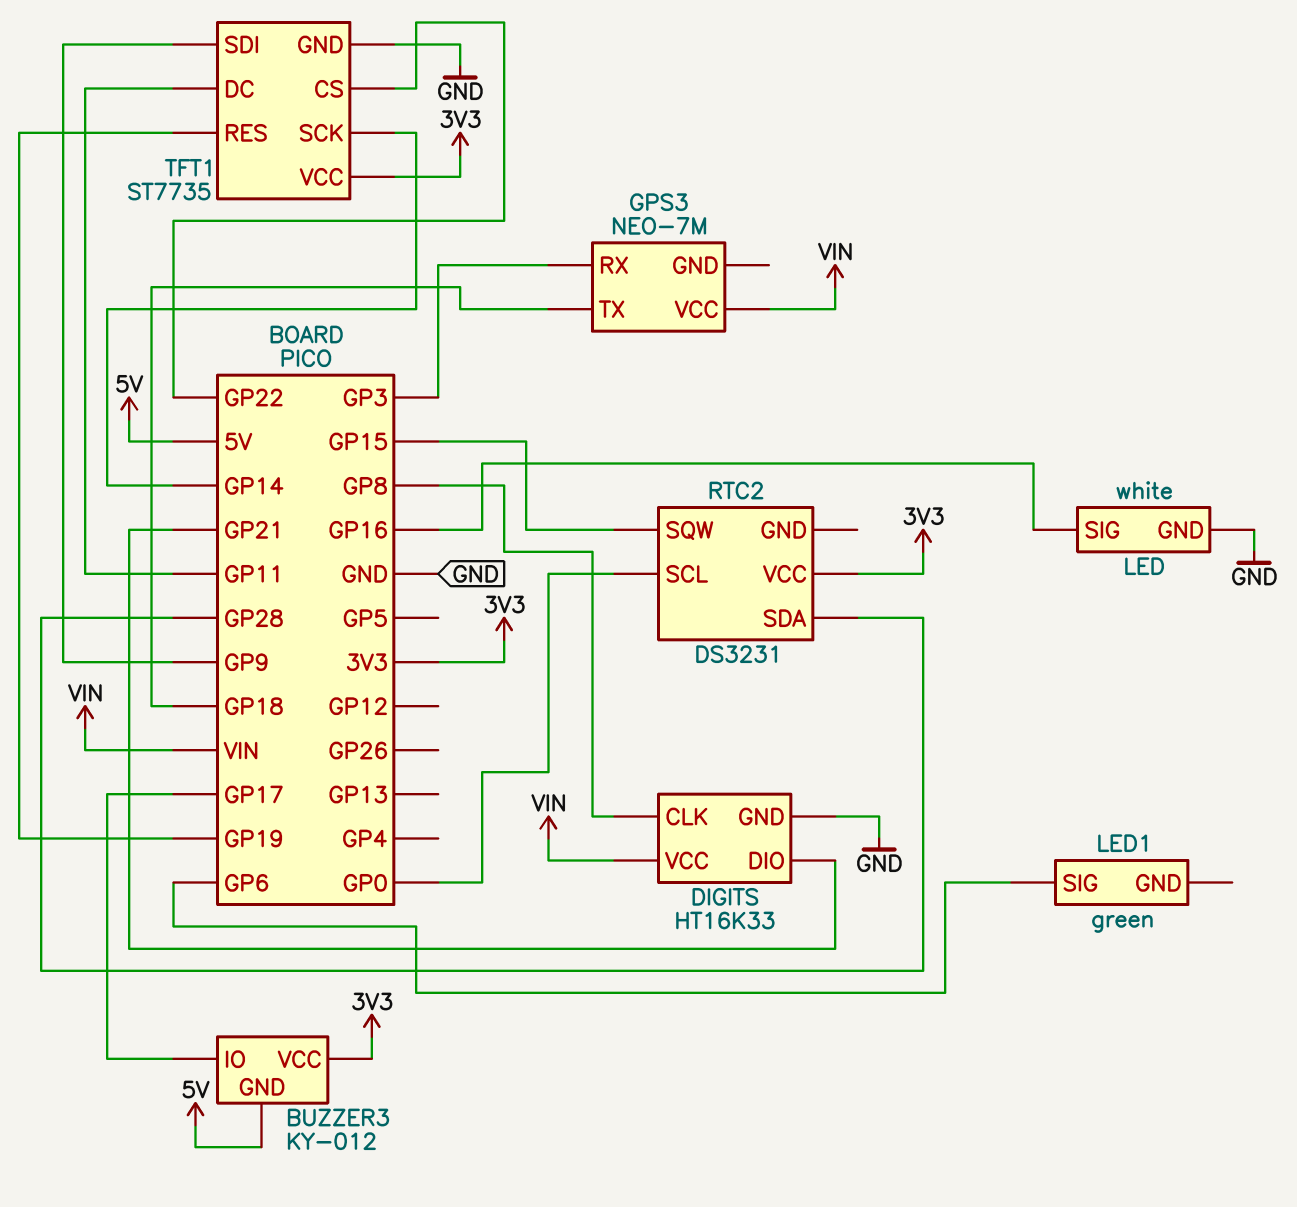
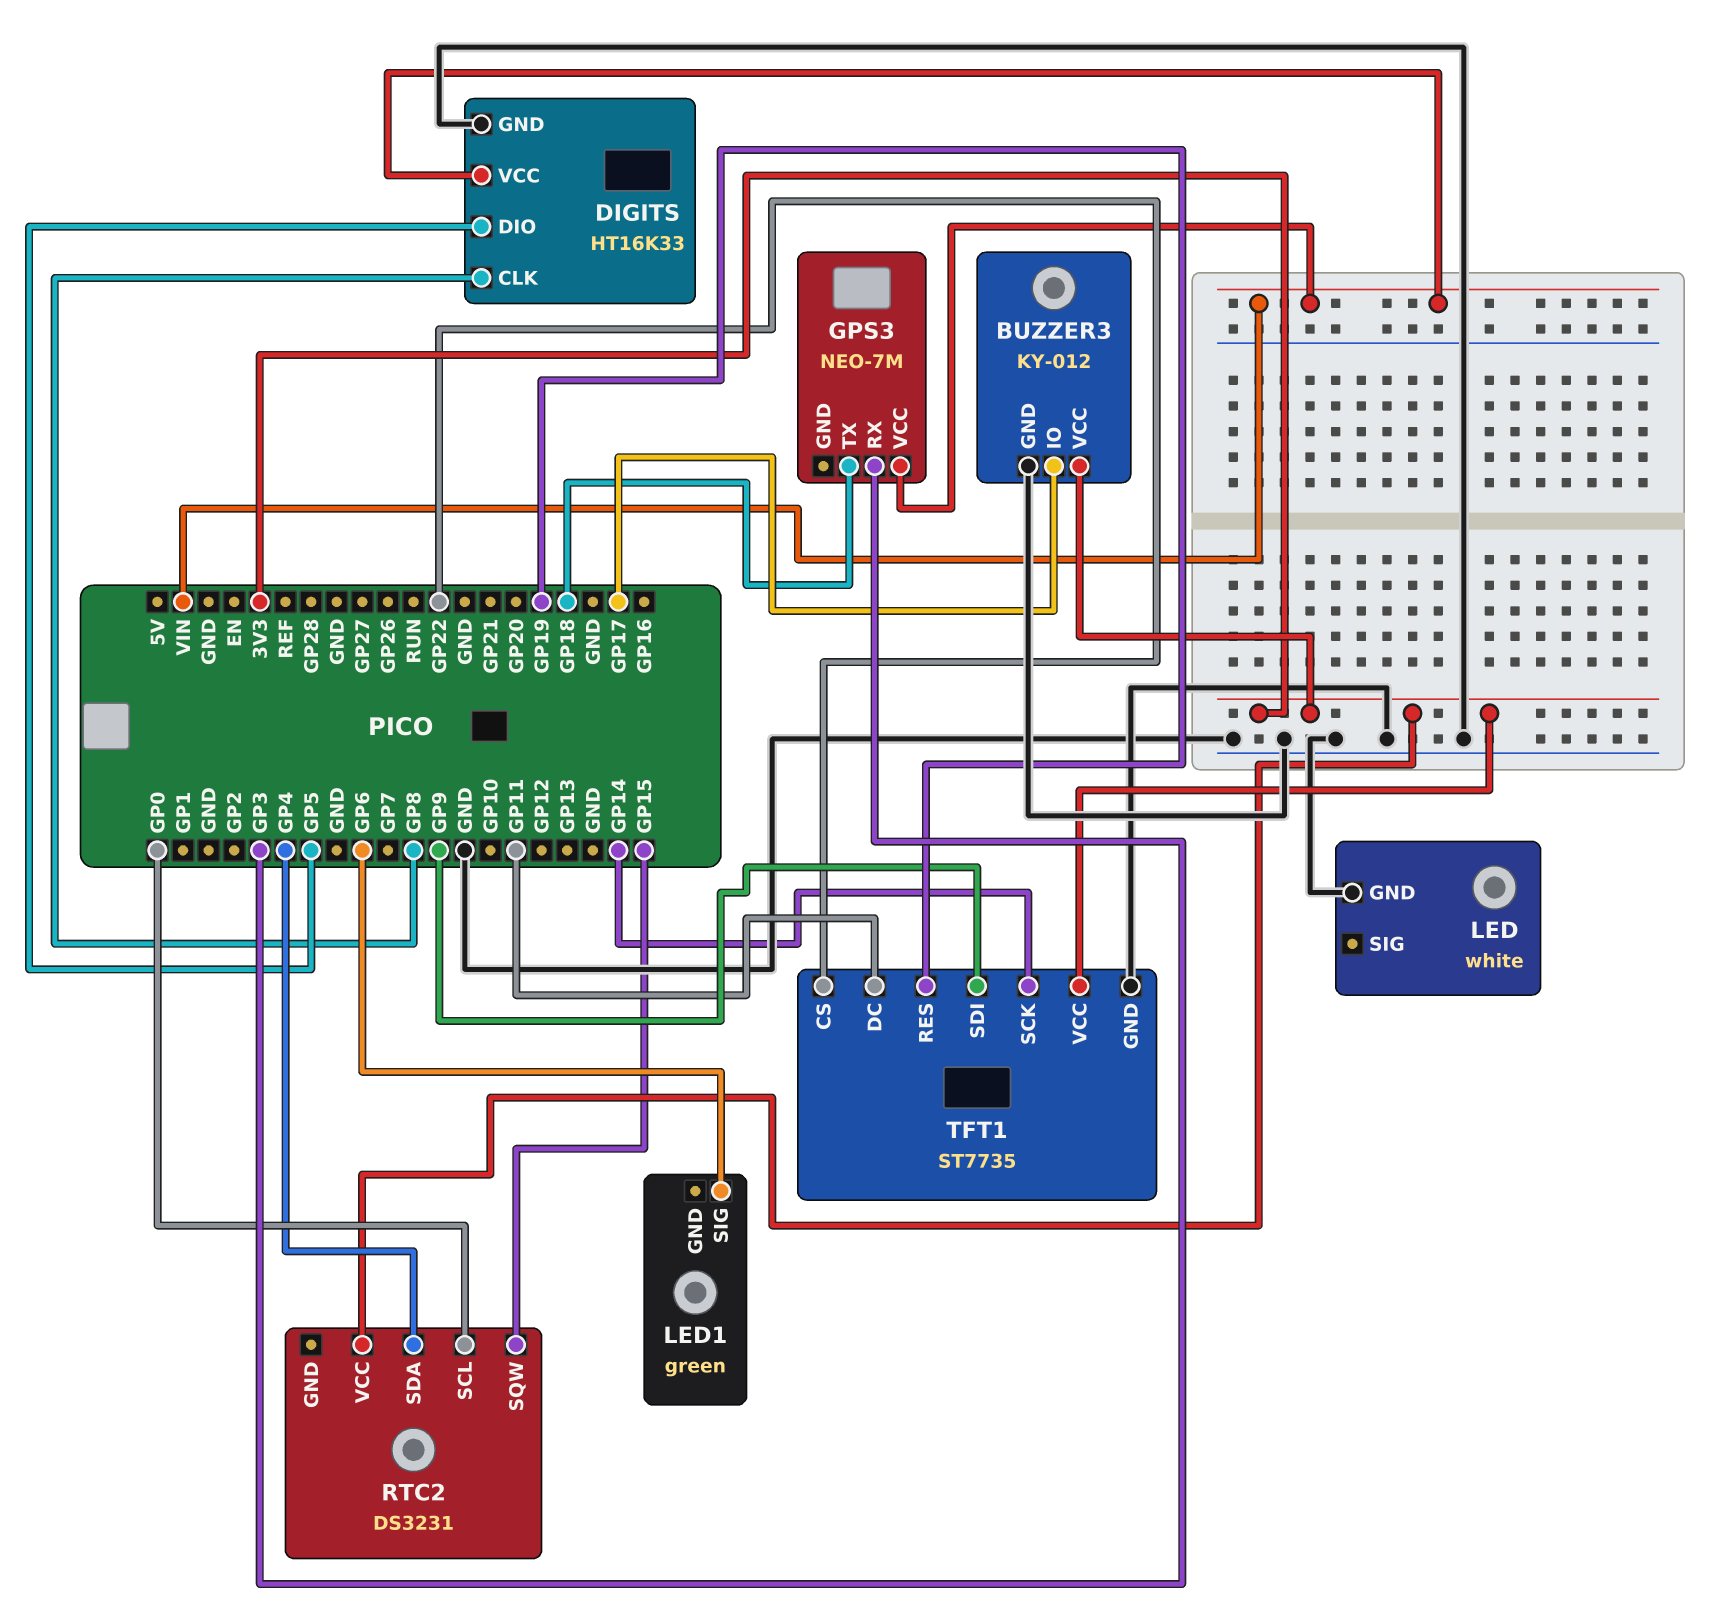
BUZZER3 pin GND: 5V -> GND
DIGITS pin DIO: GP21 -> GP5
LED pin SIG: GP16 -> none
RTC2 pin SDA: GP28 -> GP4

